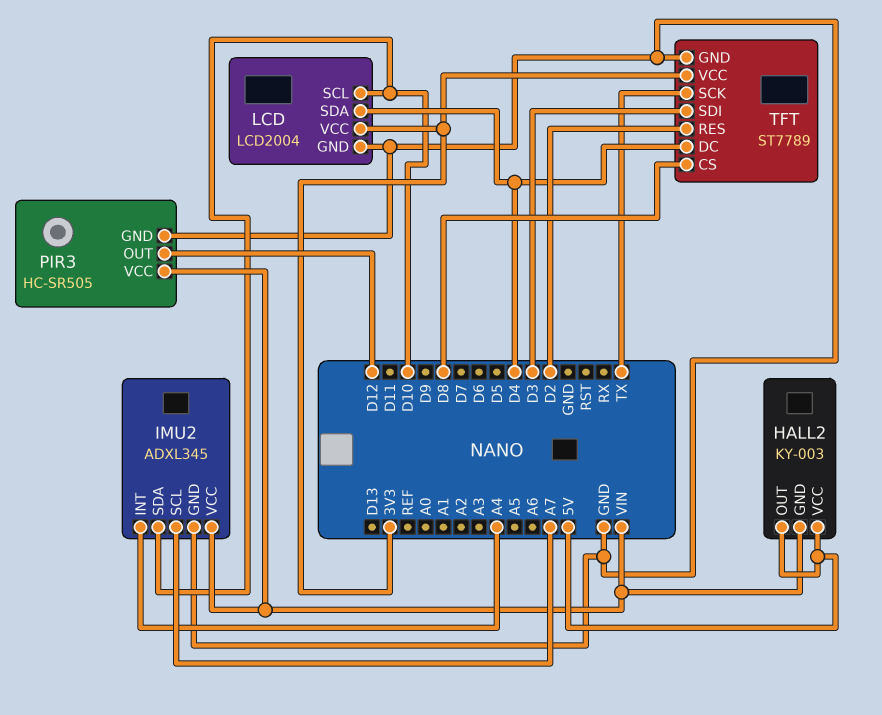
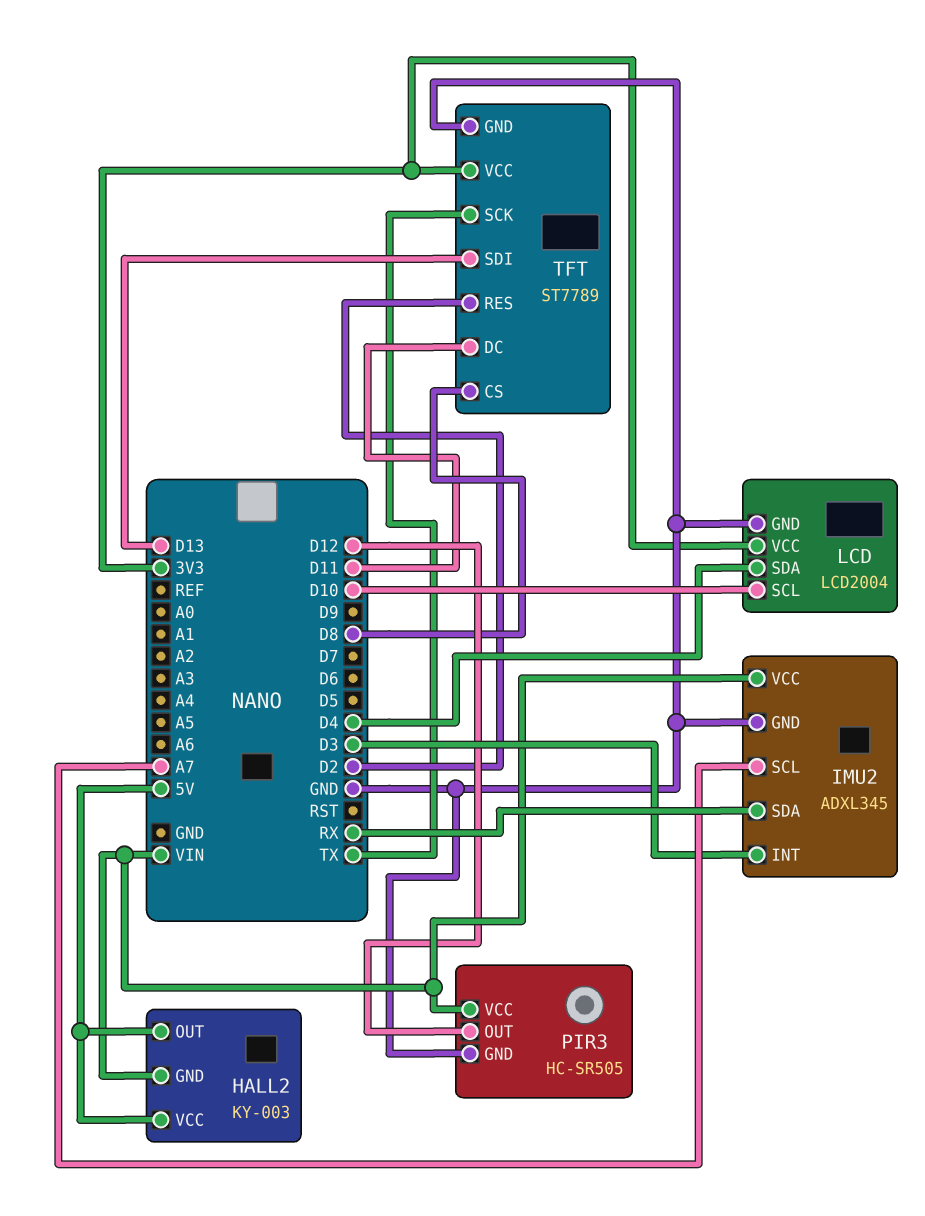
IMU2 pin INT: A4 -> D3
IMU2 pin SDA: D10 -> RX
TFT pin DC: D4 -> D11
TFT pin SDI: D3 -> D13

